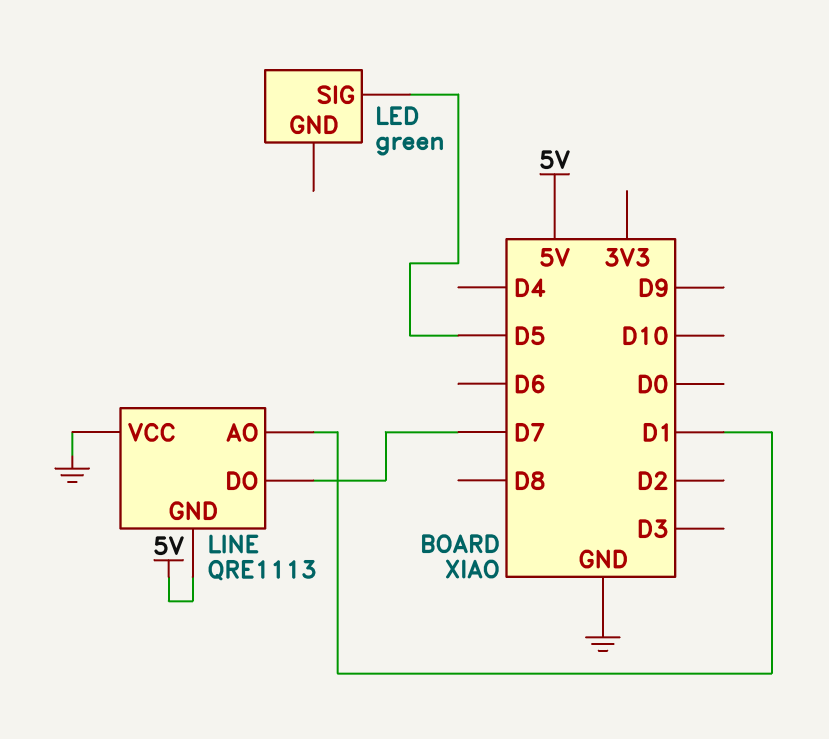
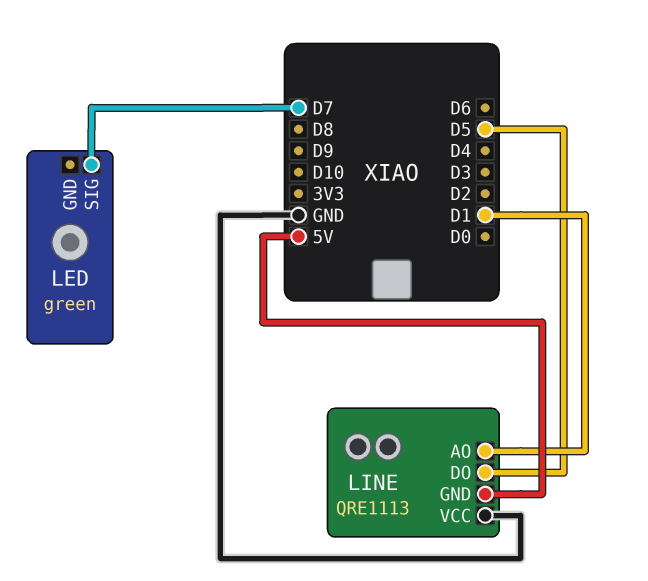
LED pin SIG: D5 -> D7
LINE pin DO: D7 -> D5

